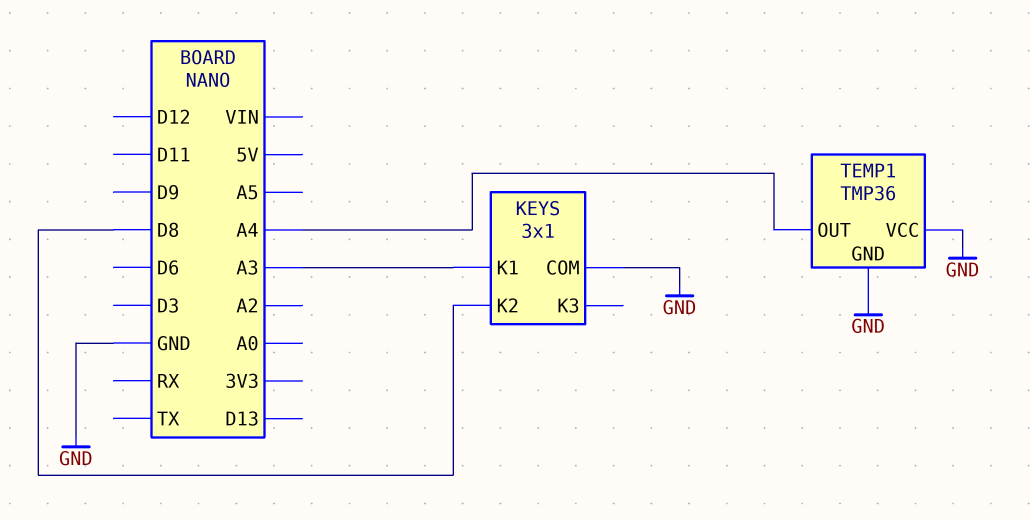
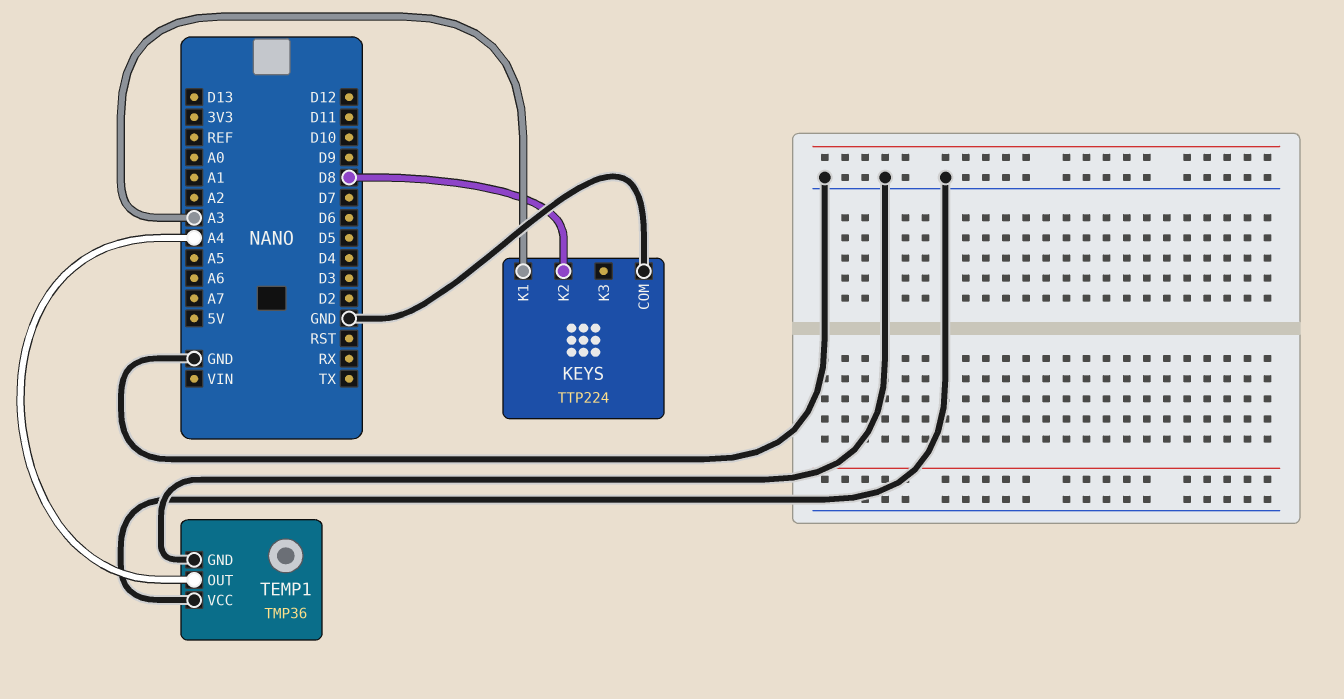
KEYS: 3x1 -> TTP224

